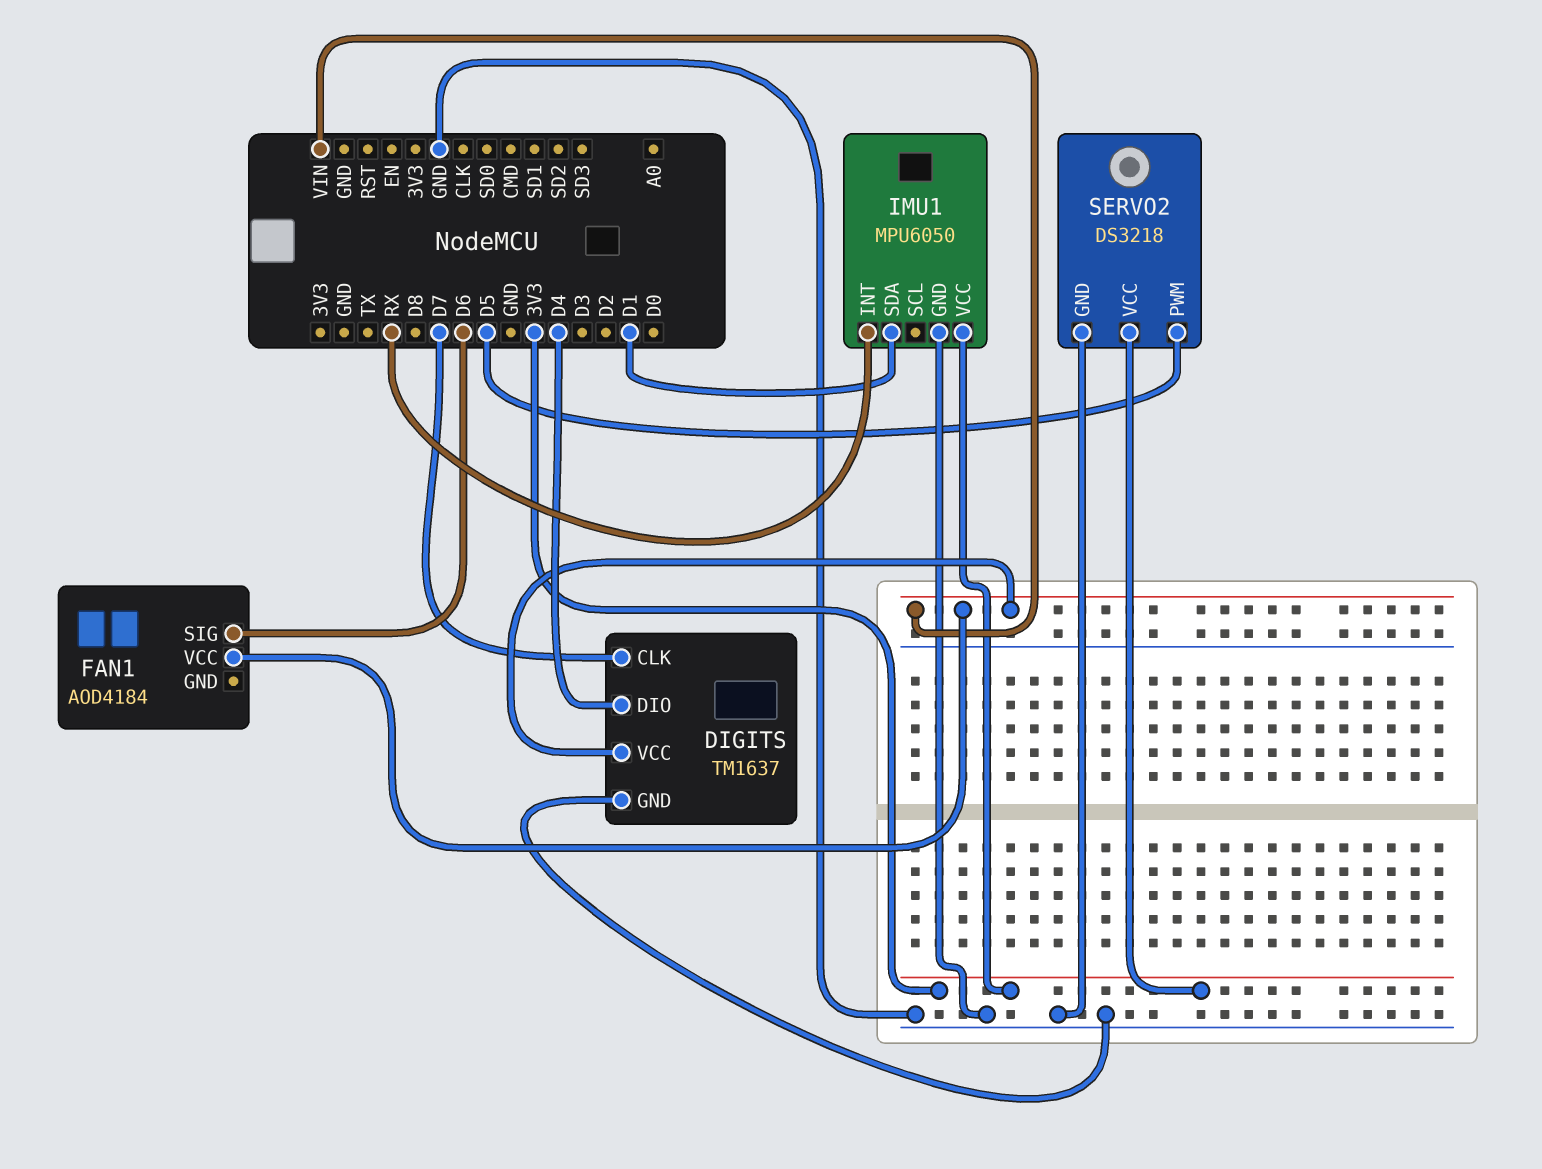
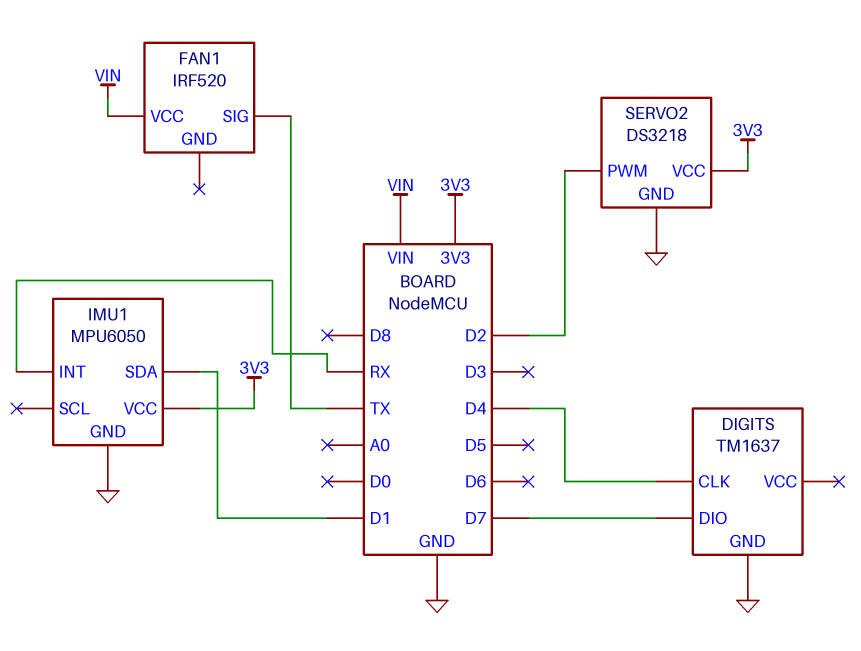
DIGITS pin CLK: D7 -> D4
DIGITS pin DIO: D4 -> D7
DIGITS pin VCC: VIN -> none
FAN1: AOD4184 -> IRF520
FAN1 pin SIG: D6 -> TX
SERVO2 pin PWM: D5 -> D2

